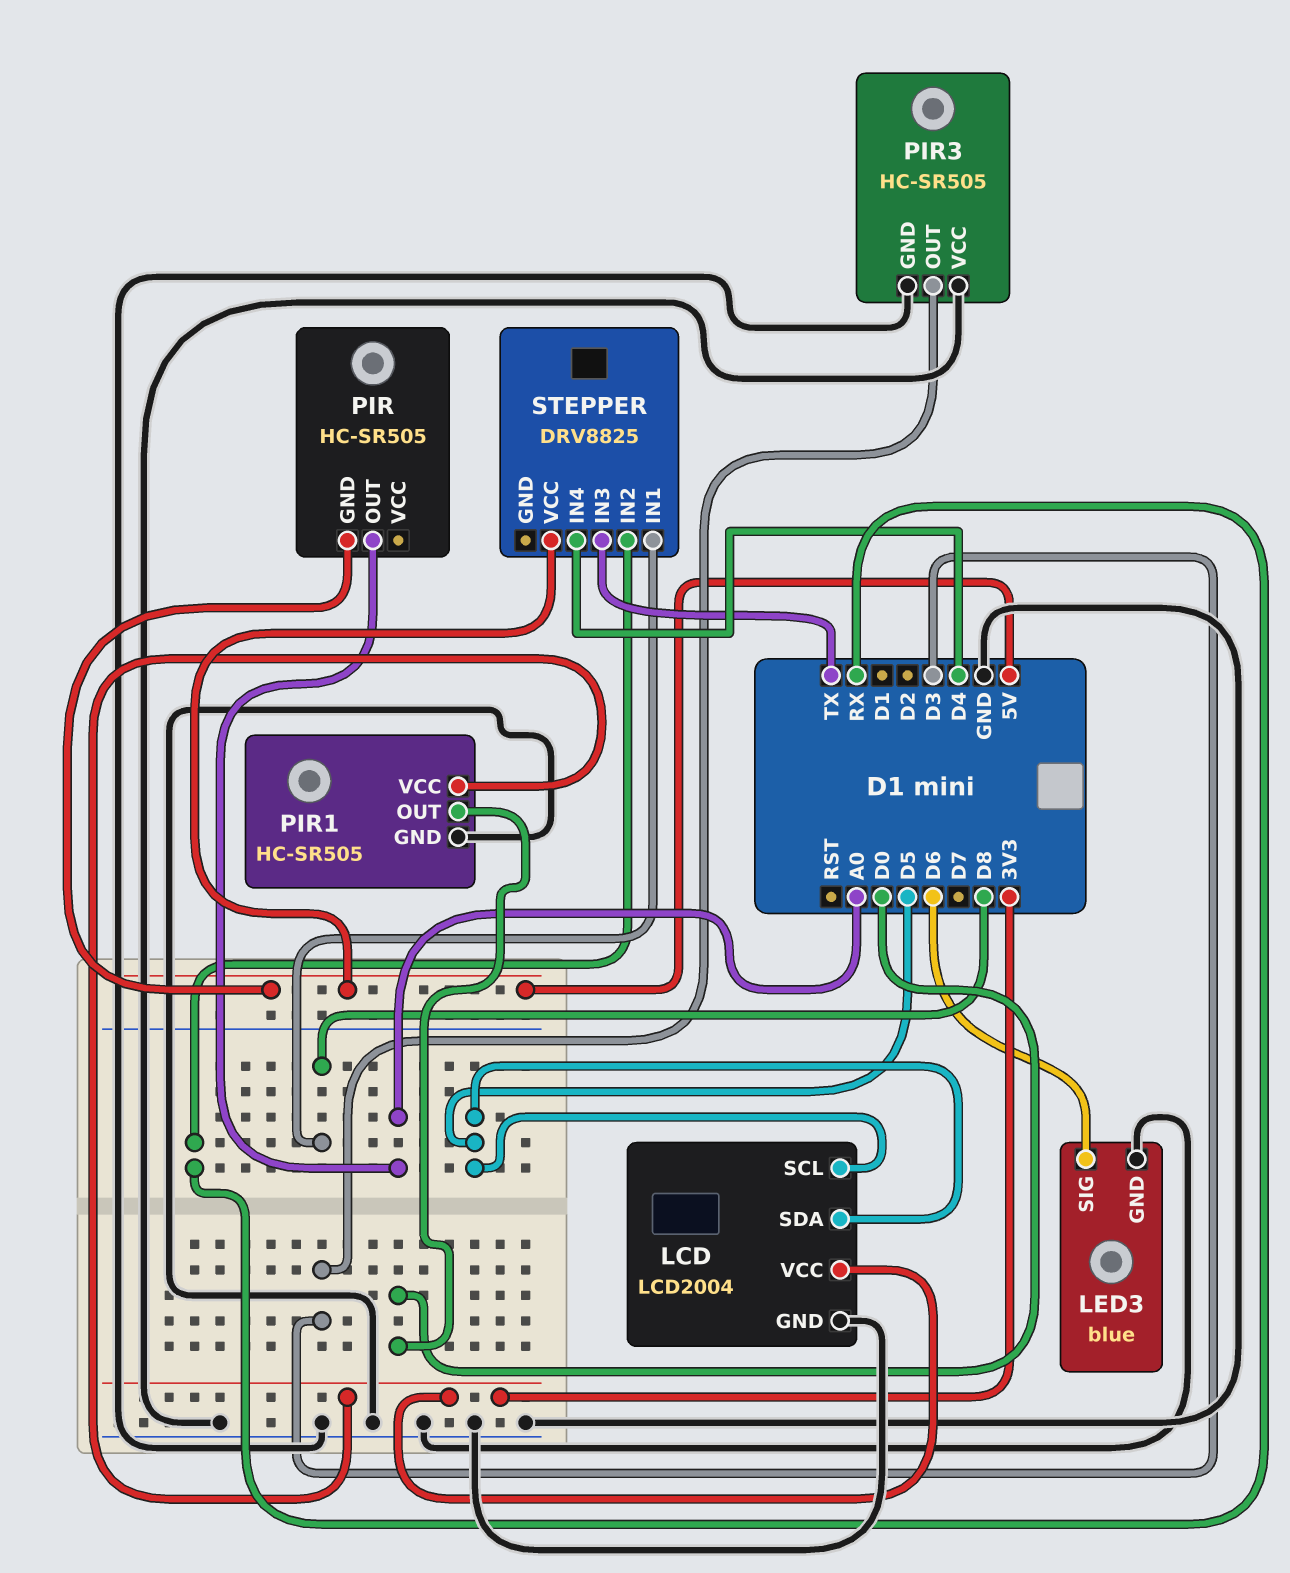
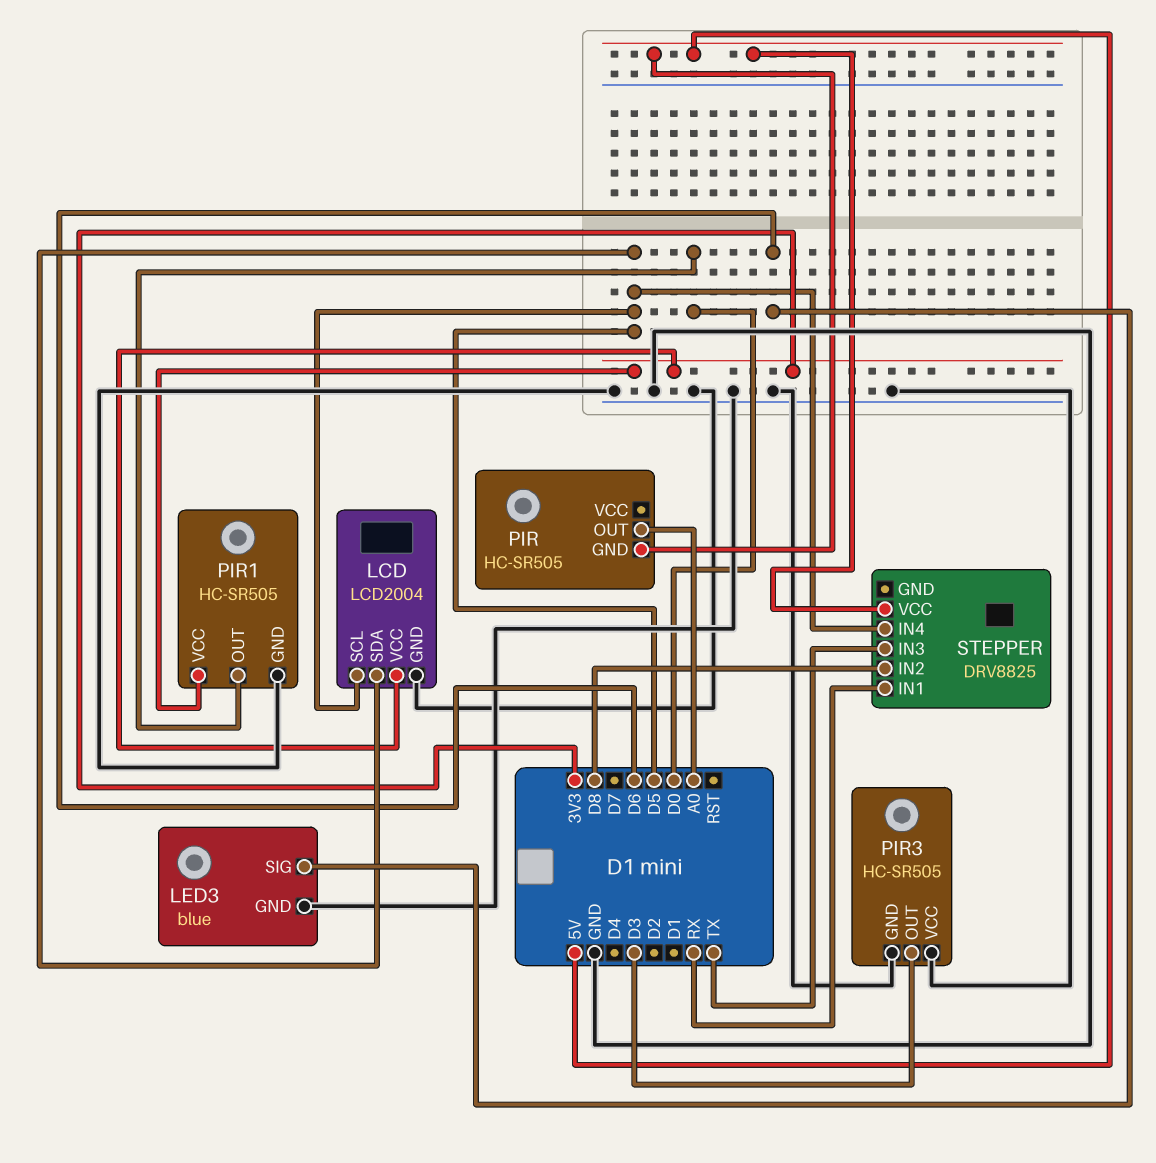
STEPPER pin IN1: D8 -> RX
STEPPER pin IN2: RX -> D8
STEPPER pin IN4: D4 -> D5

